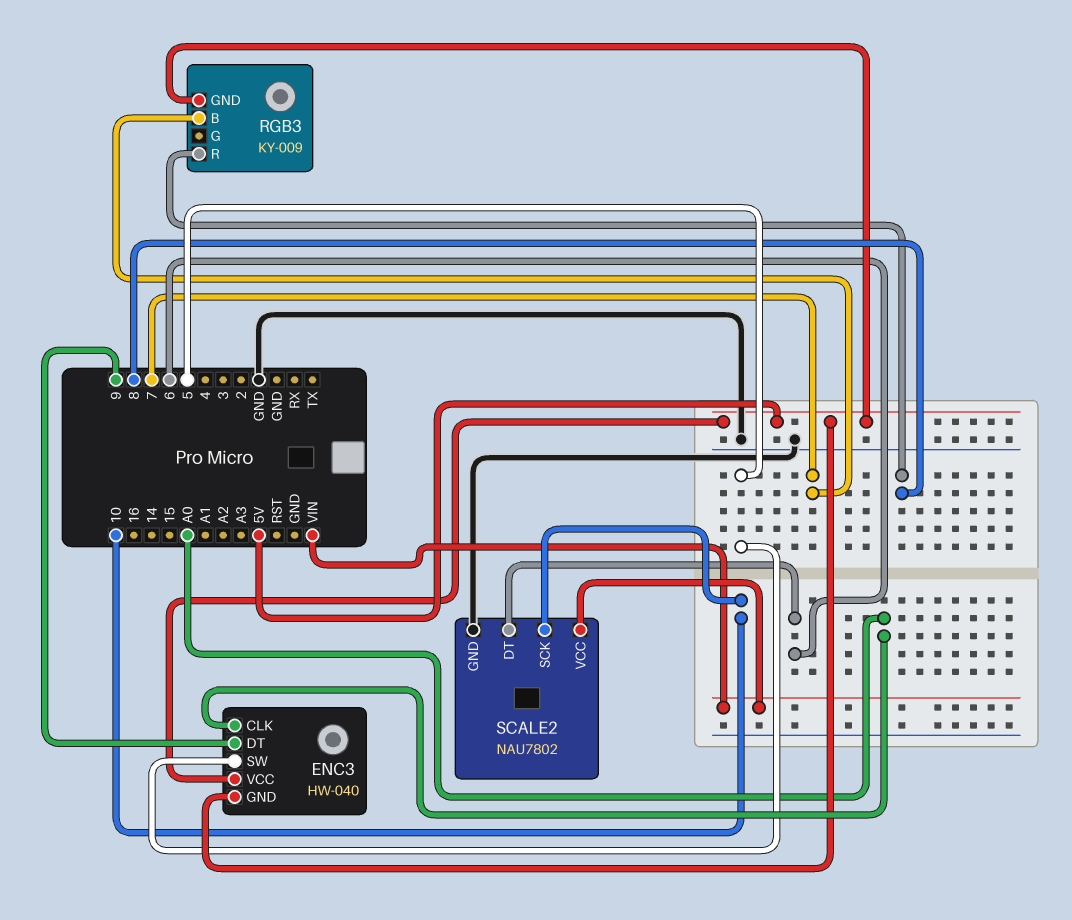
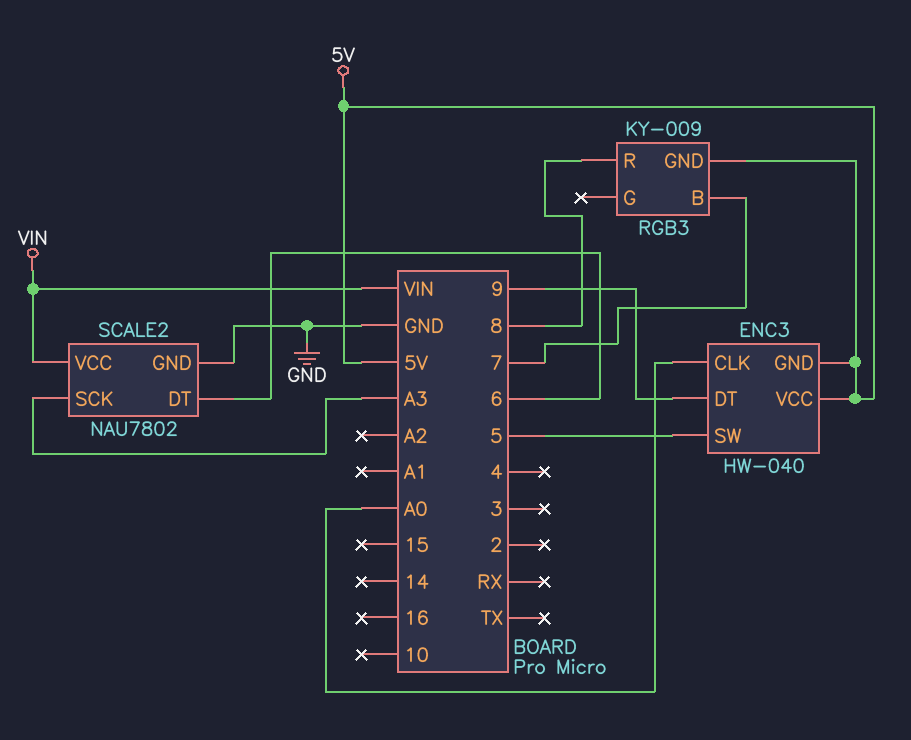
SCALE2 pin SCK: 10 -> A3

